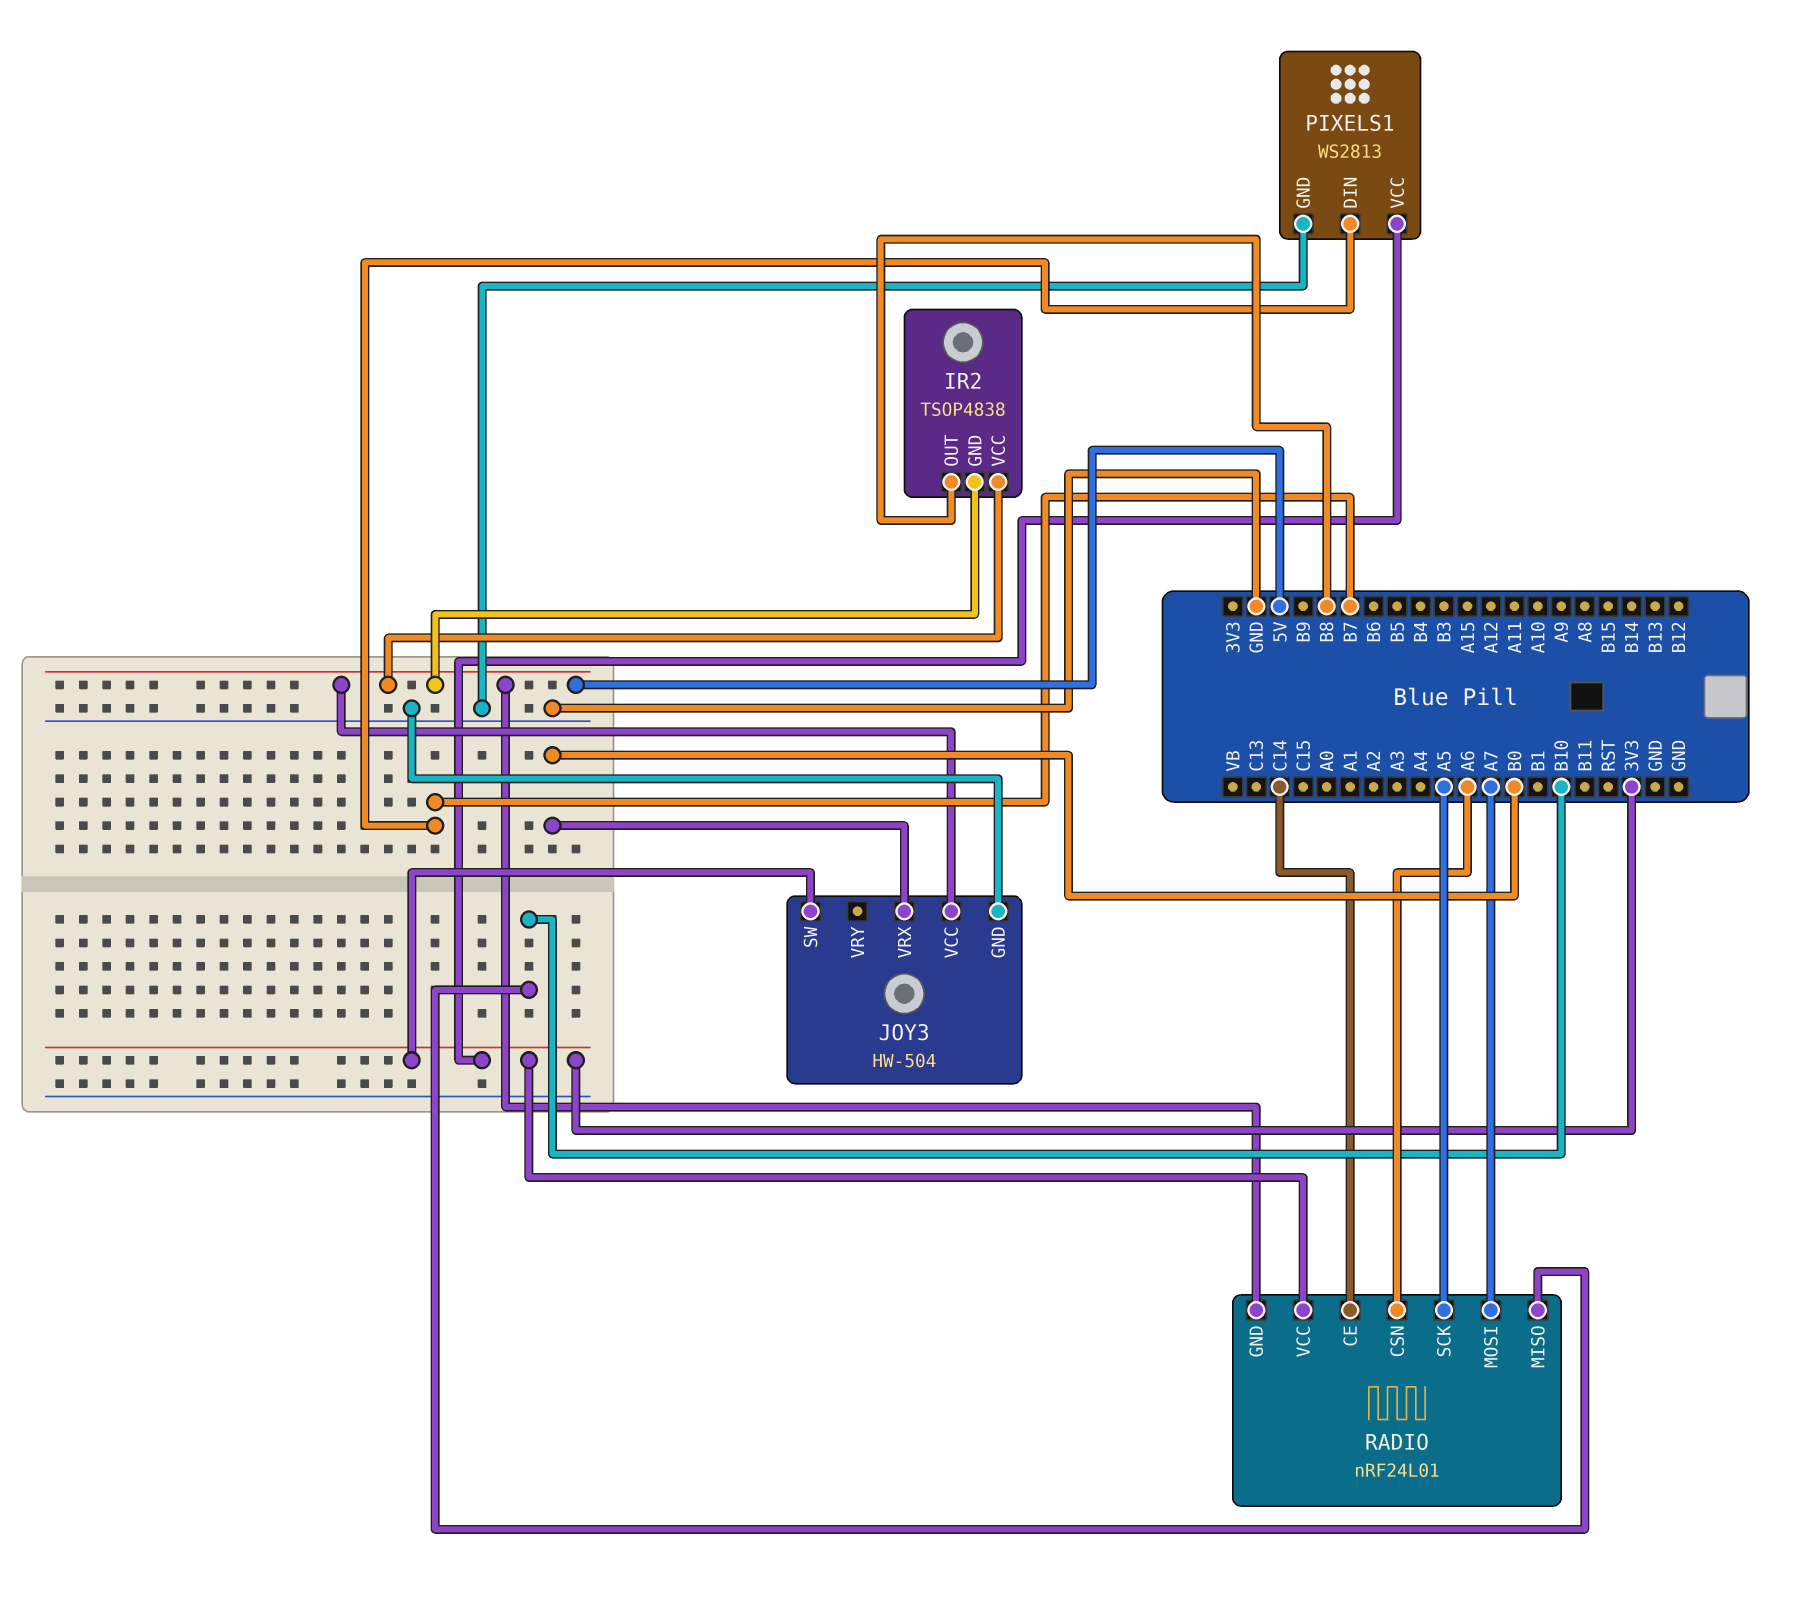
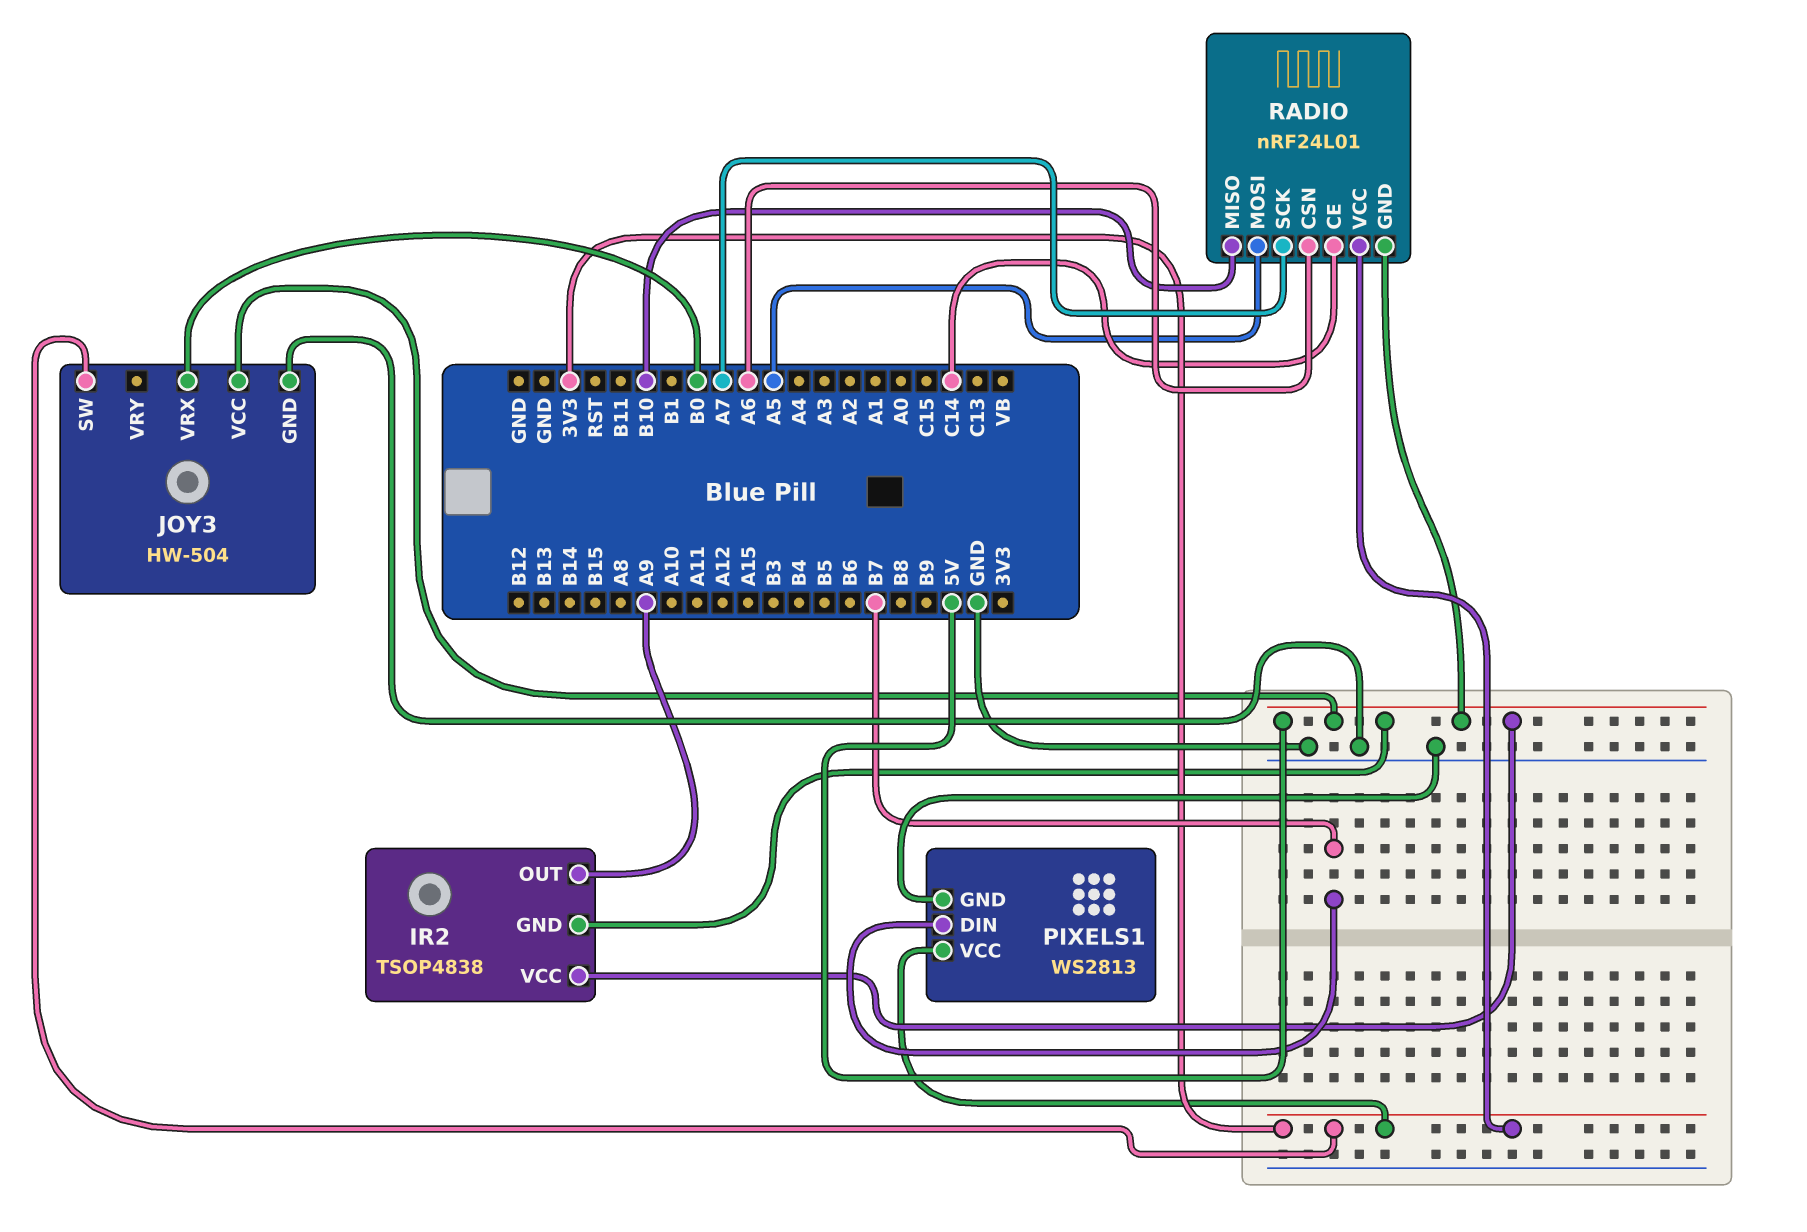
IR2 pin OUT: B8 -> A9
RADIO pin MOSI: A7 -> A5
RADIO pin SCK: A5 -> A7

